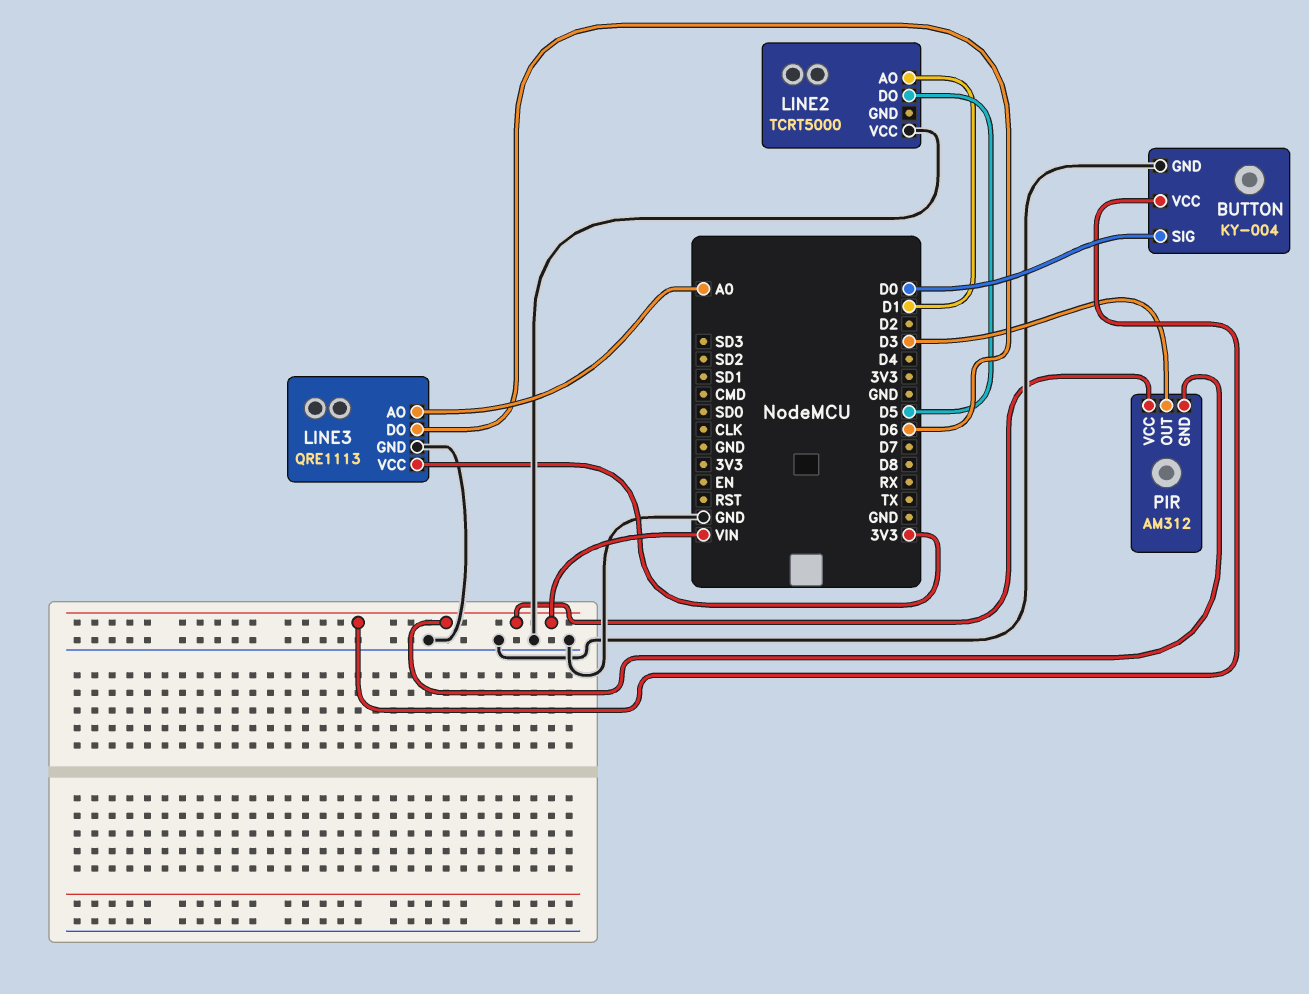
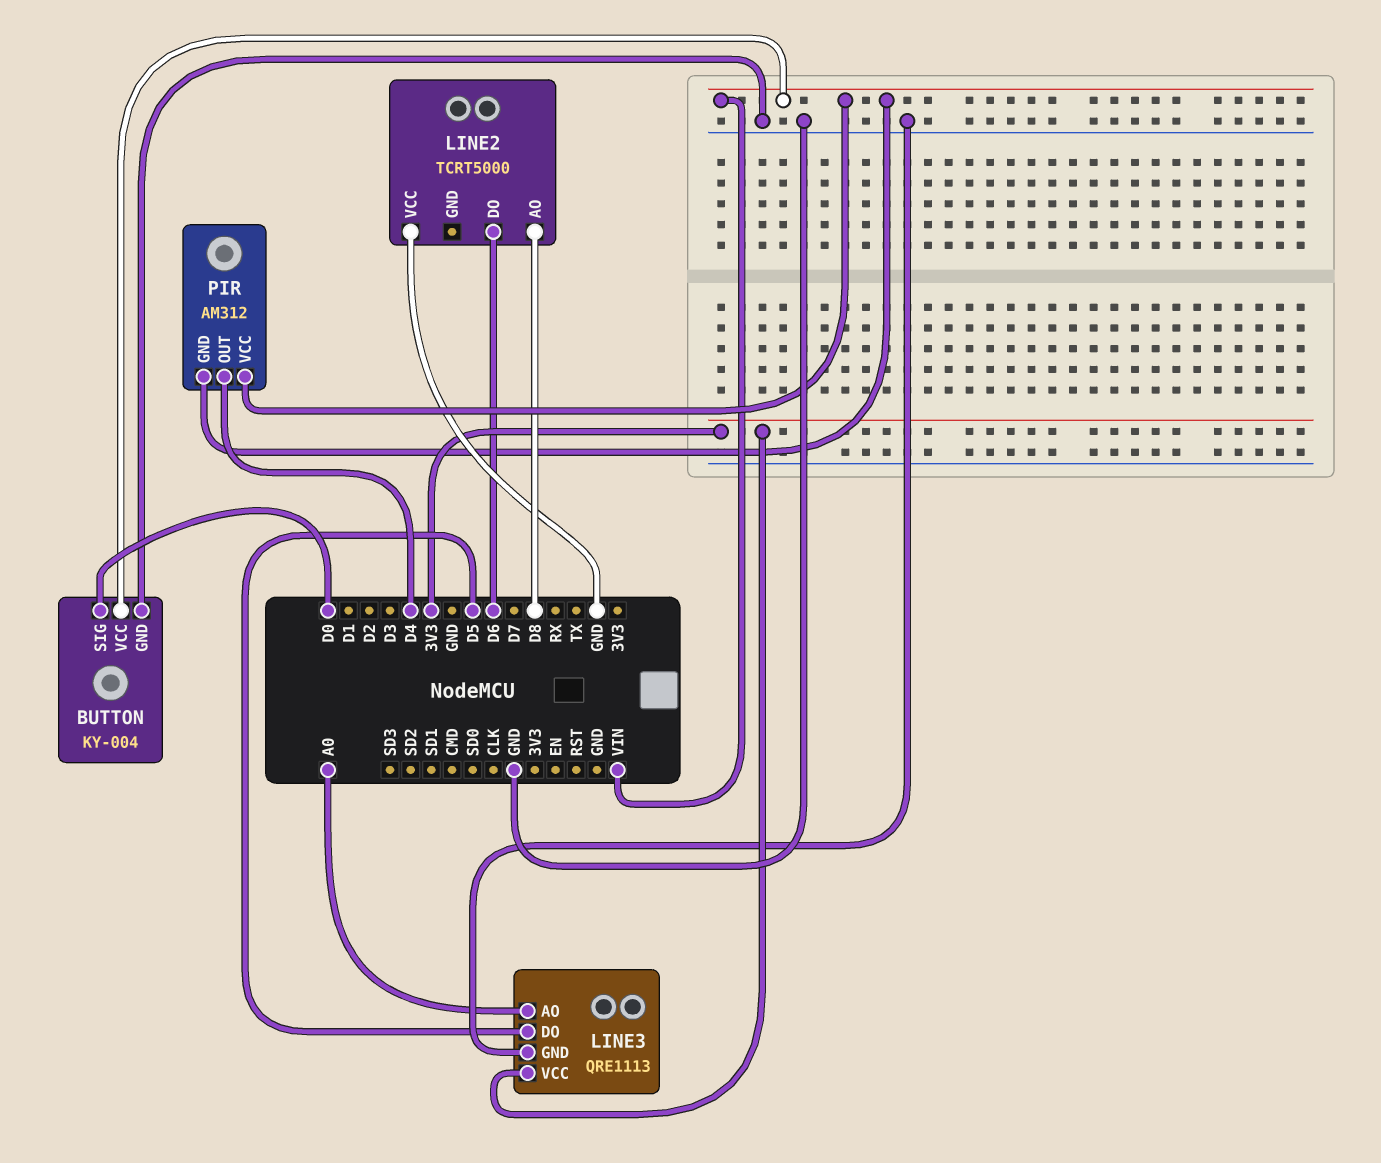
LINE2 pin AO: D1 -> D8
LINE2 pin DO: D5 -> D6
LINE3 pin DO: D6 -> D5
PIR pin OUT: D3 -> D4

